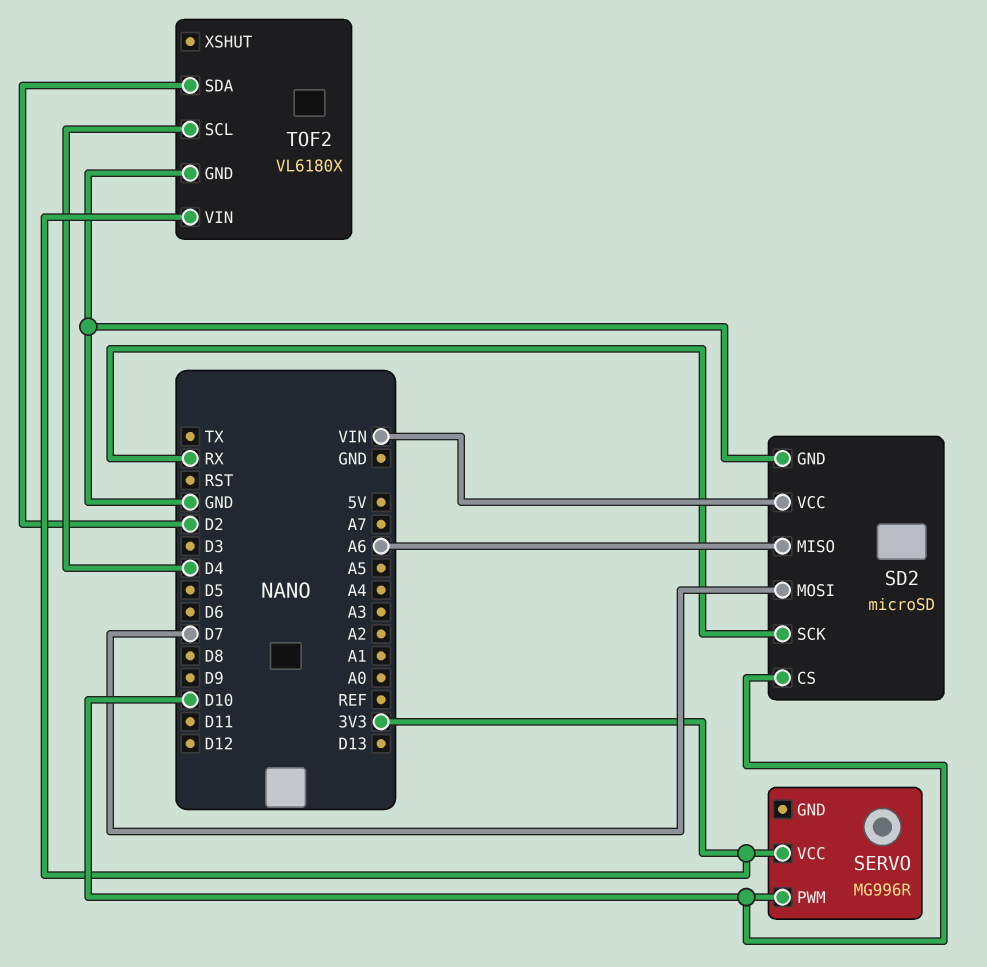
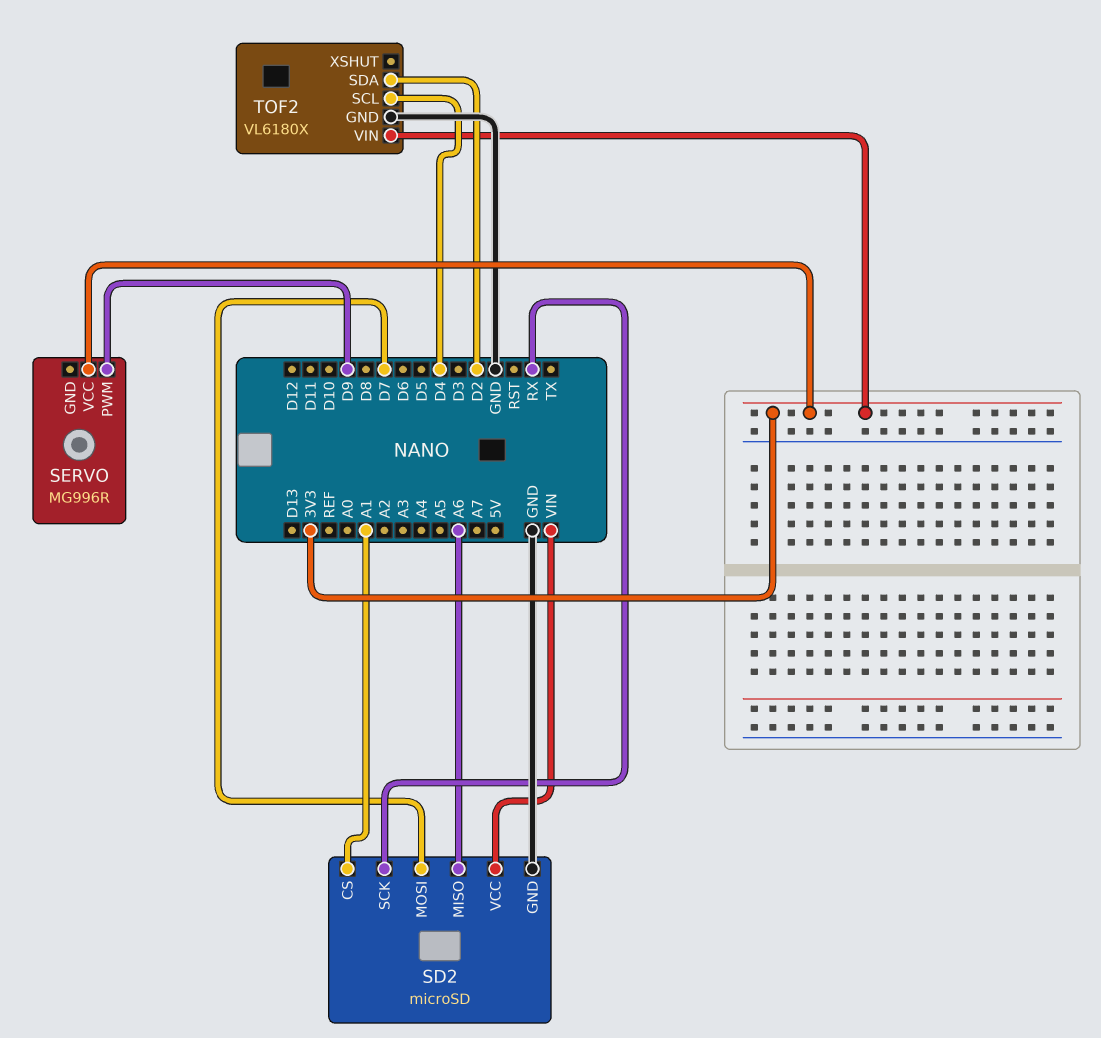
SD2 pin CS: D10 -> A1
SERVO pin PWM: D10 -> D9

